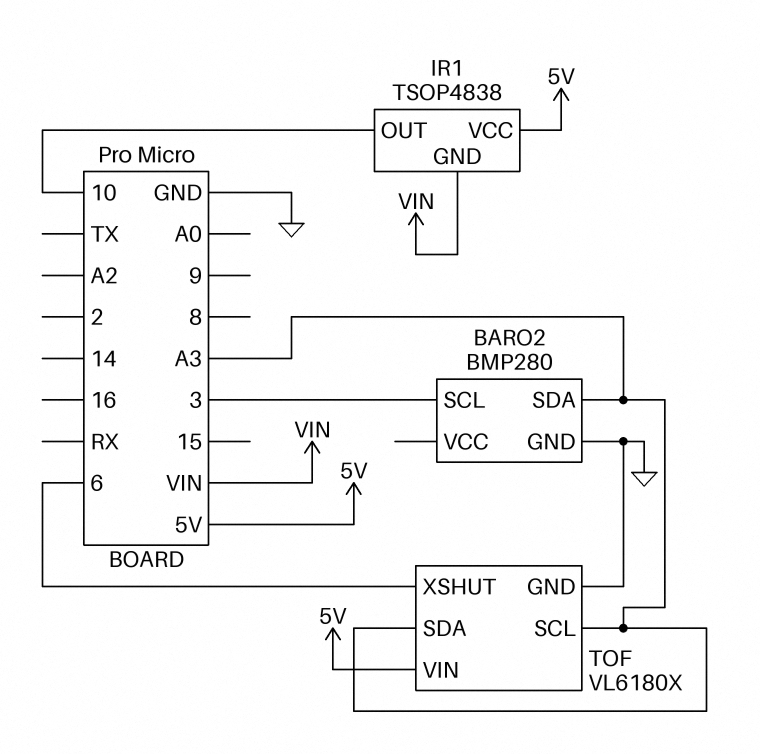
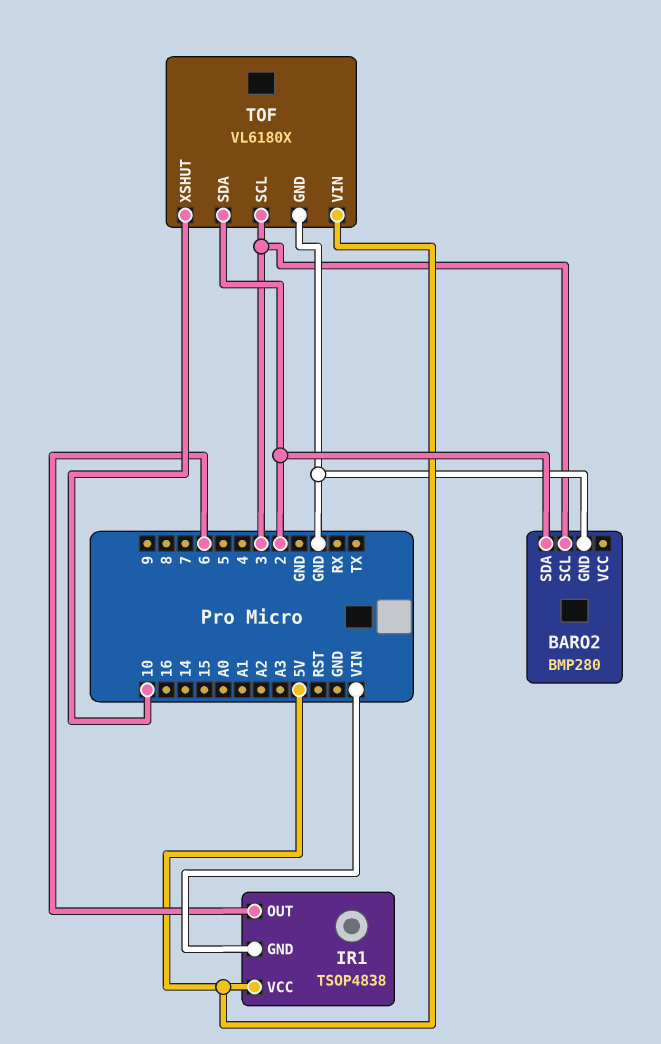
BARO2 pin SDA: A3 -> 2
IR1 pin OUT: 10 -> 6
TOF pin SCL: A3 -> 3
TOF pin SDA: A3 -> 2
TOF pin XSHUT: 6 -> 10

